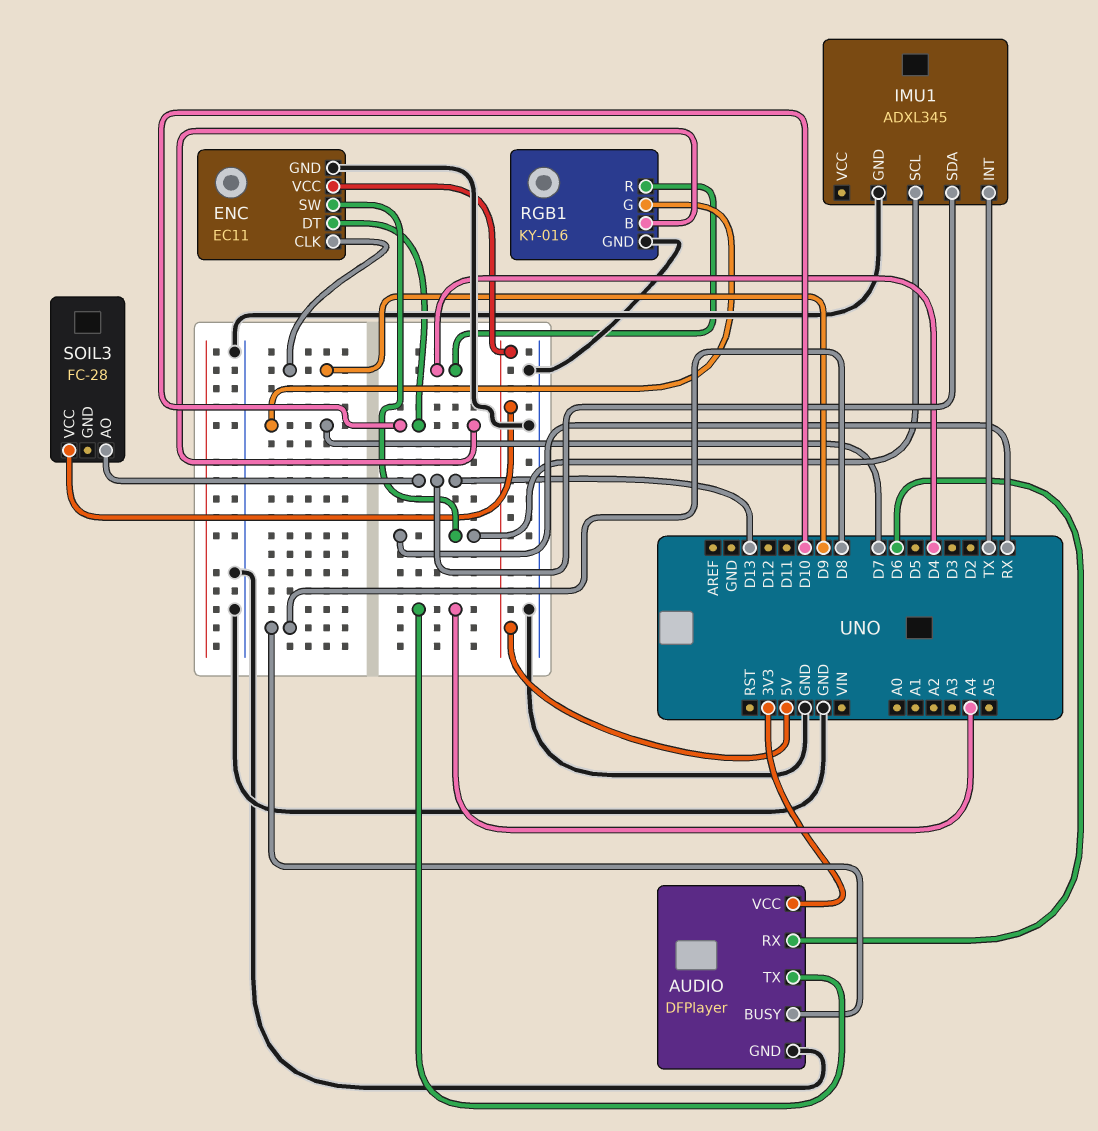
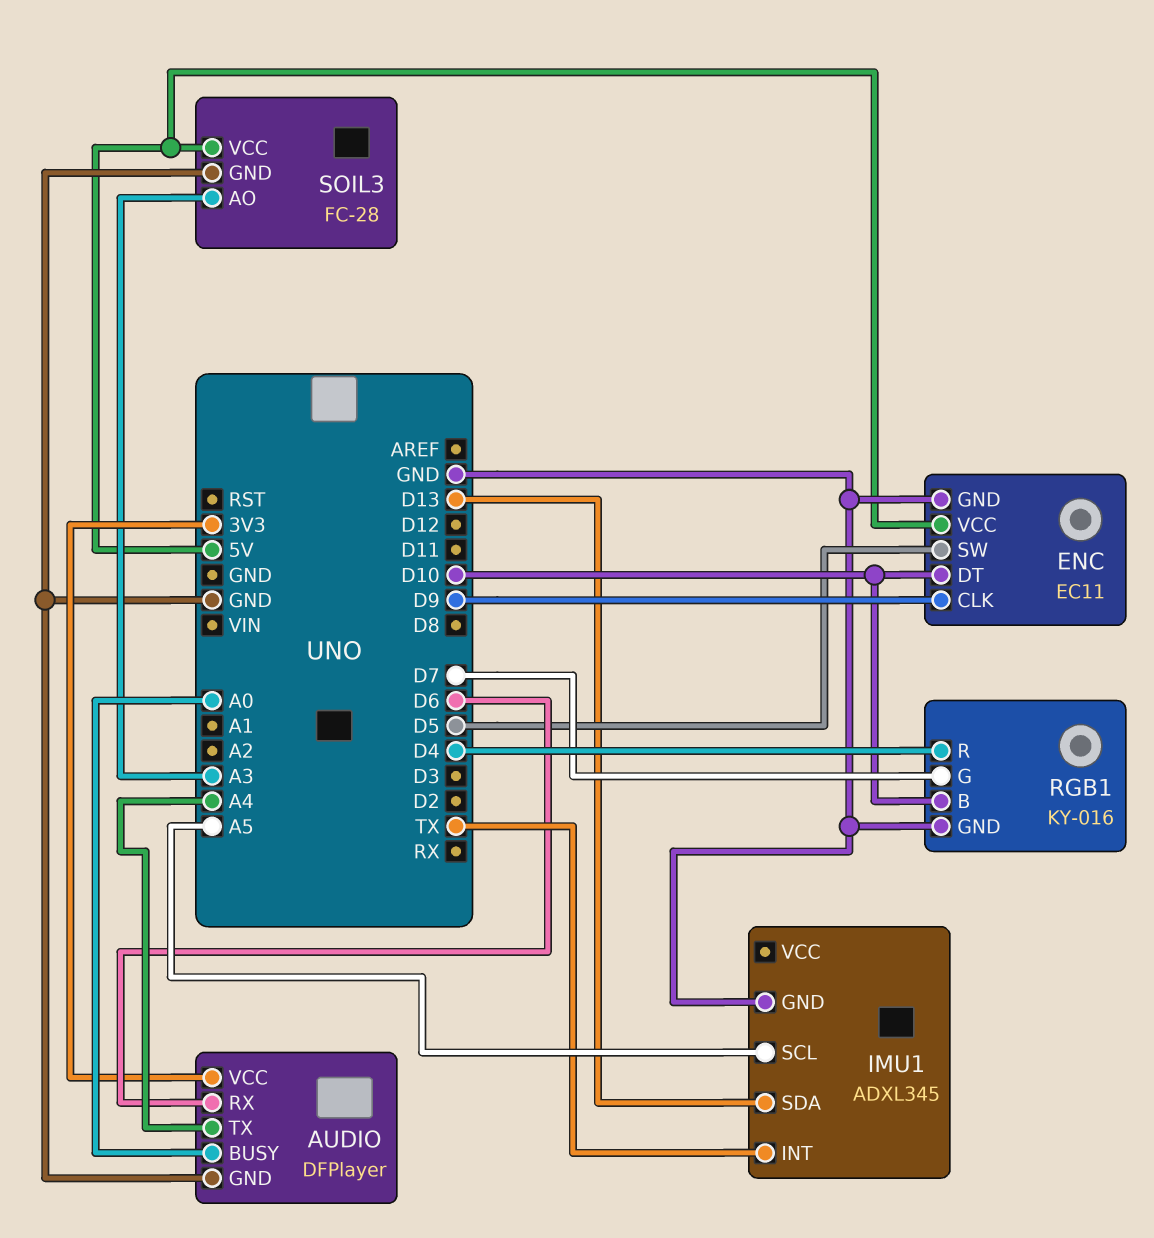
AUDIO pin BUSY: D8 -> A0
ENC pin SW: RX -> D5
IMU1 pin SCL: RX -> A5
SOIL3 pin AO: D13 -> A3
SOIL3 pin GND: none -> GND

